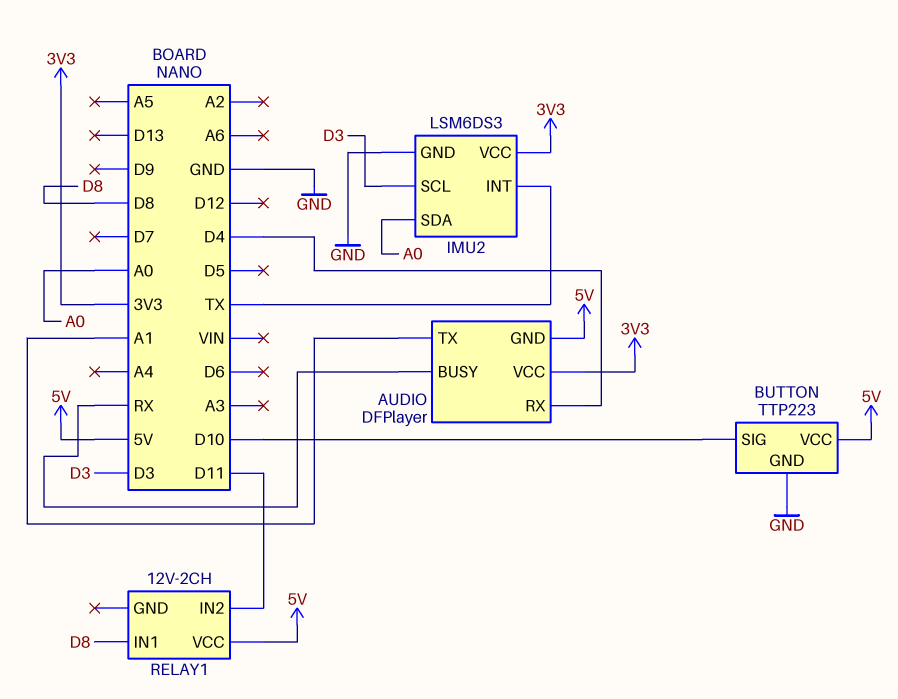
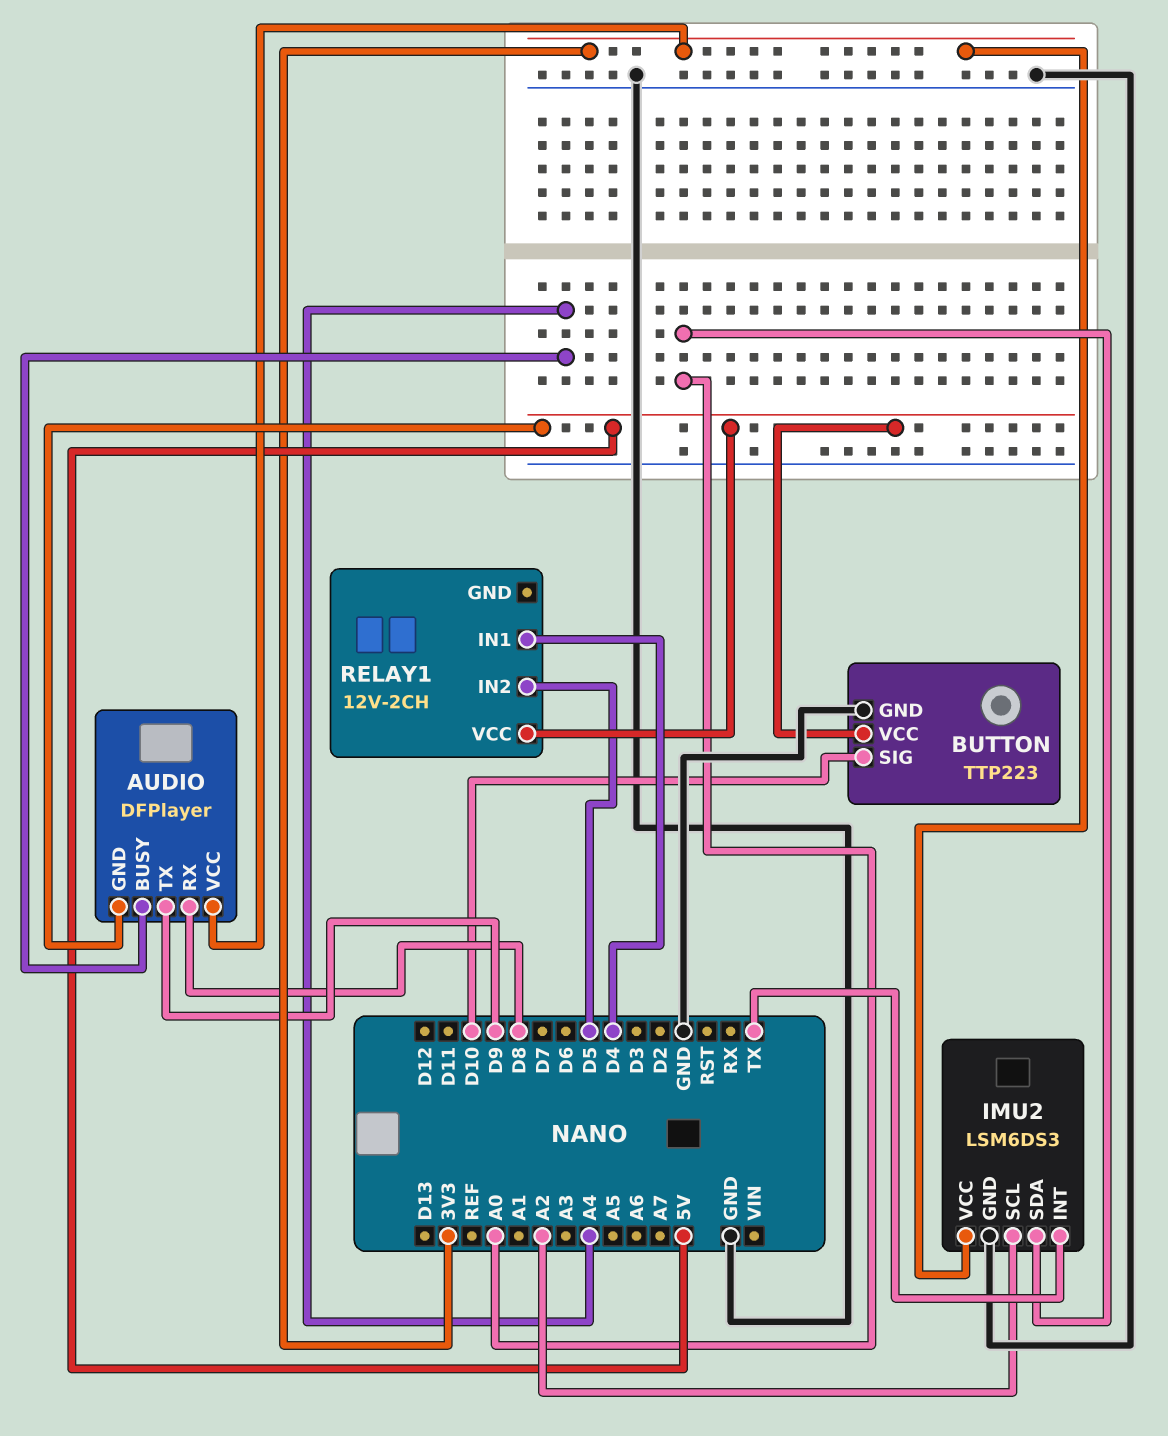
AUDIO pin BUSY: RX -> A4
AUDIO pin RX: D4 -> D8
AUDIO pin TX: A1 -> D9
IMU2 pin SCL: D3 -> A2
RELAY1 pin IN1: D8 -> D4
RELAY1 pin IN2: D11 -> D5

